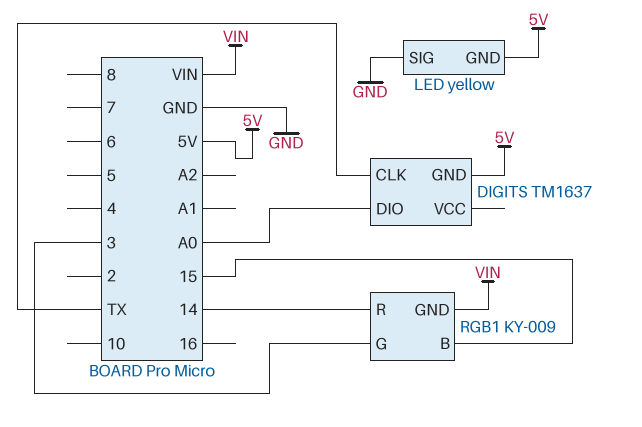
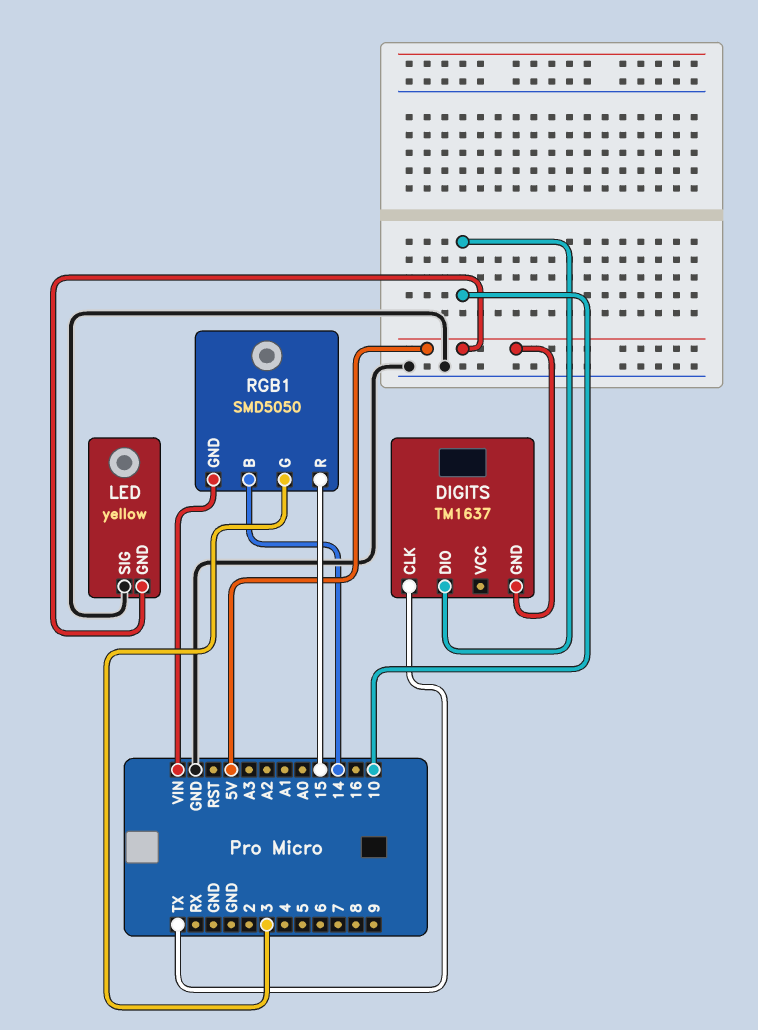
DIGITS pin DIO: A0 -> 10
RGB1: KY-009 -> SMD5050
RGB1 pin B: 15 -> 14
RGB1 pin R: 14 -> 15

